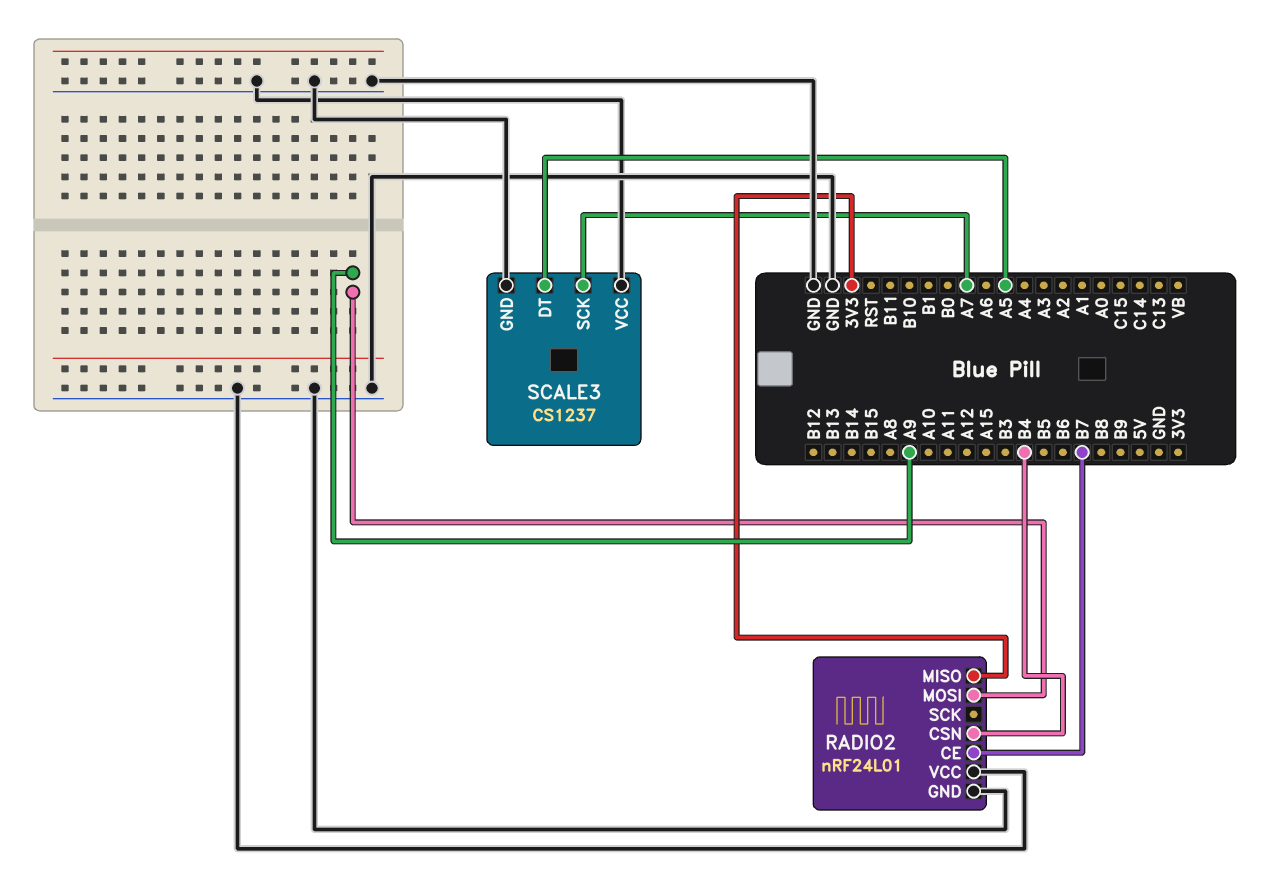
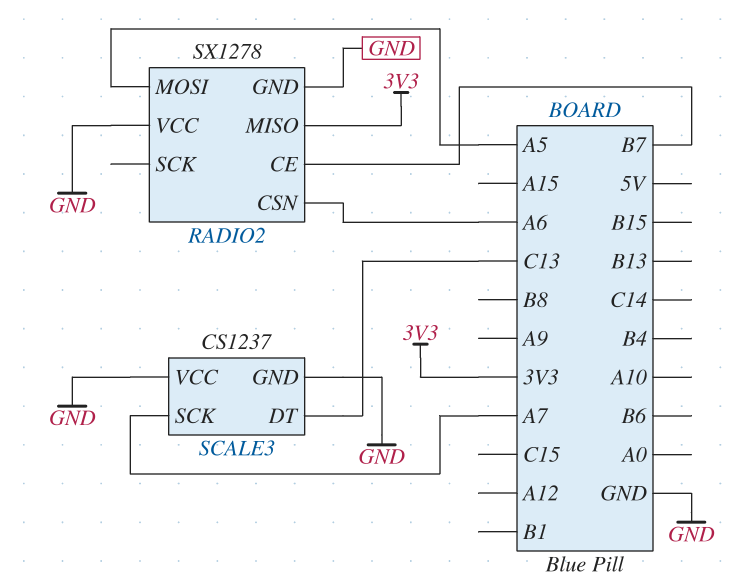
RADIO2: nRF24L01 -> SX1278
RADIO2 pin CSN: B4 -> A6
RADIO2 pin MOSI: A9 -> A5
SCALE3 pin DT: A5 -> C13

